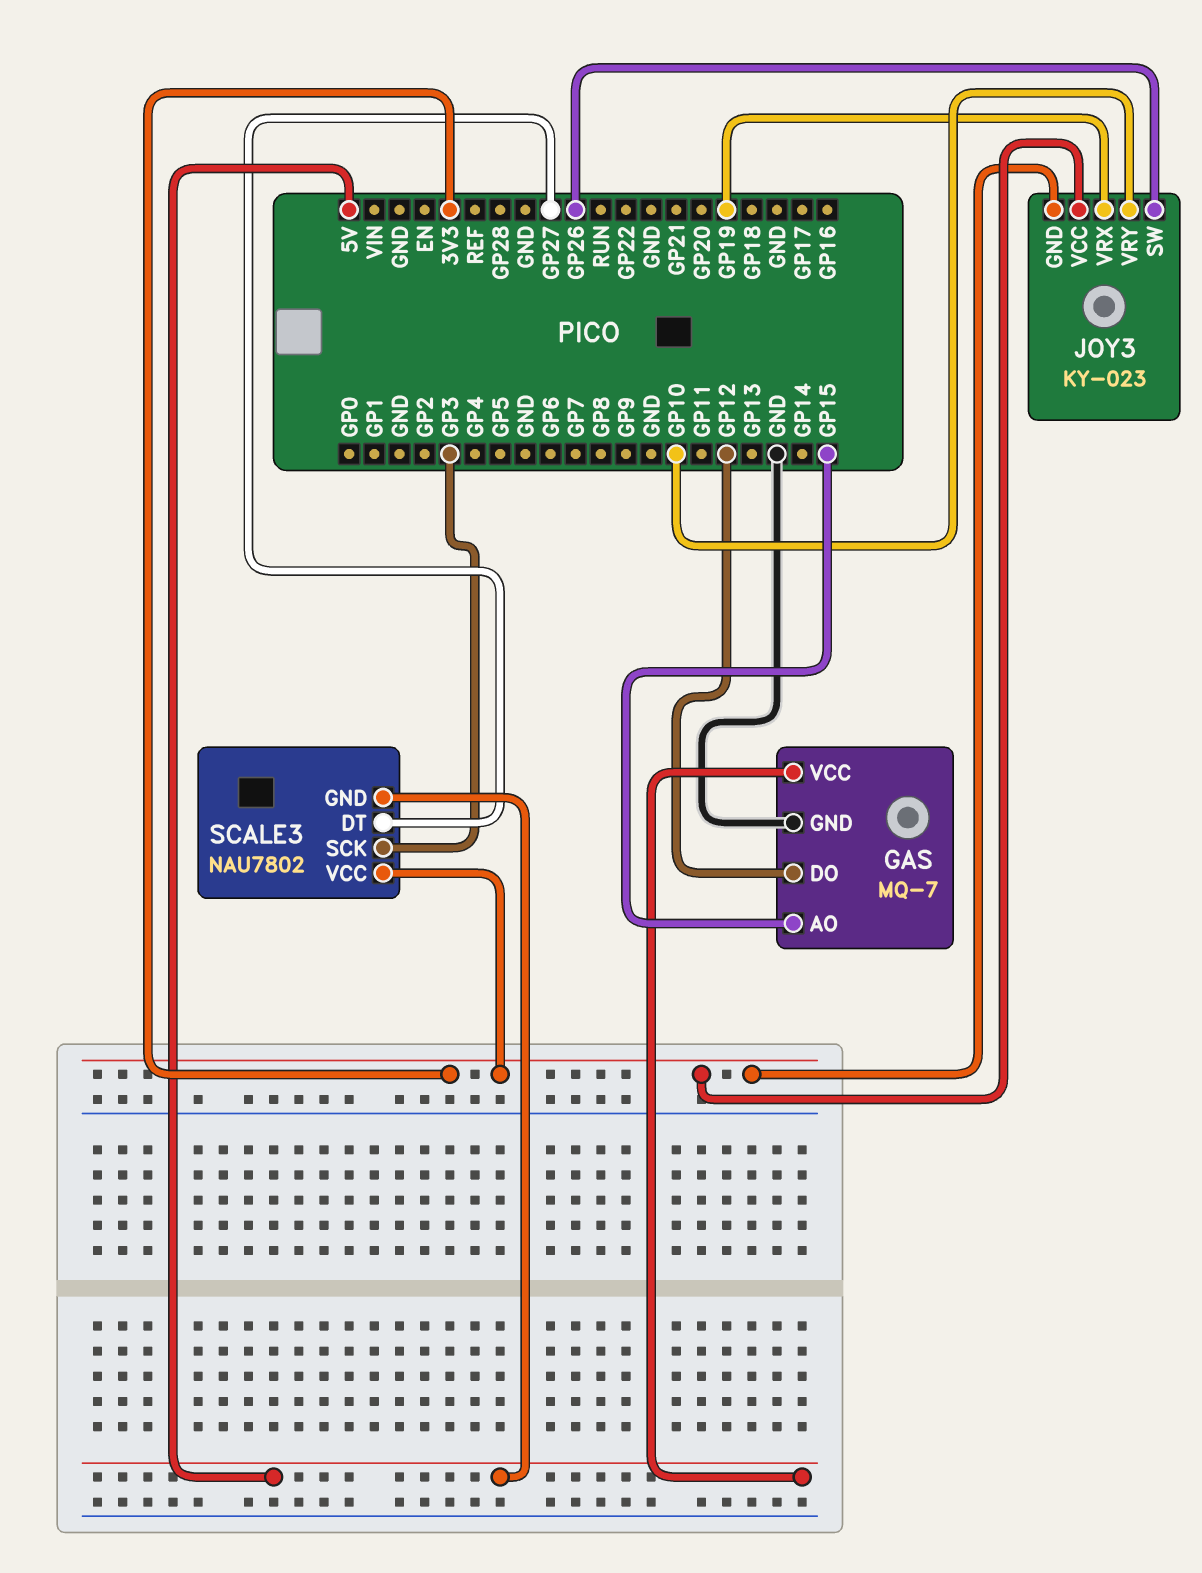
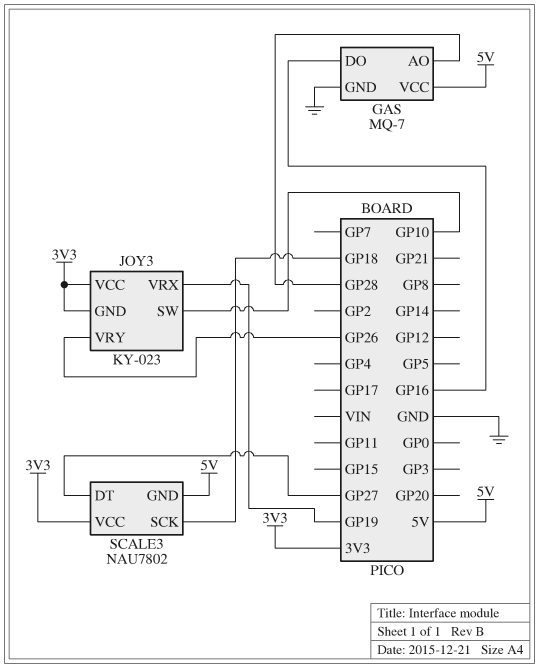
GAS pin AO: GP15 -> GP28
GAS pin DO: GP12 -> GP16
JOY3 pin SW: GP26 -> GP10
JOY3 pin VRY: GP10 -> GP26
SCALE3 pin SCK: GP3 -> GP18

